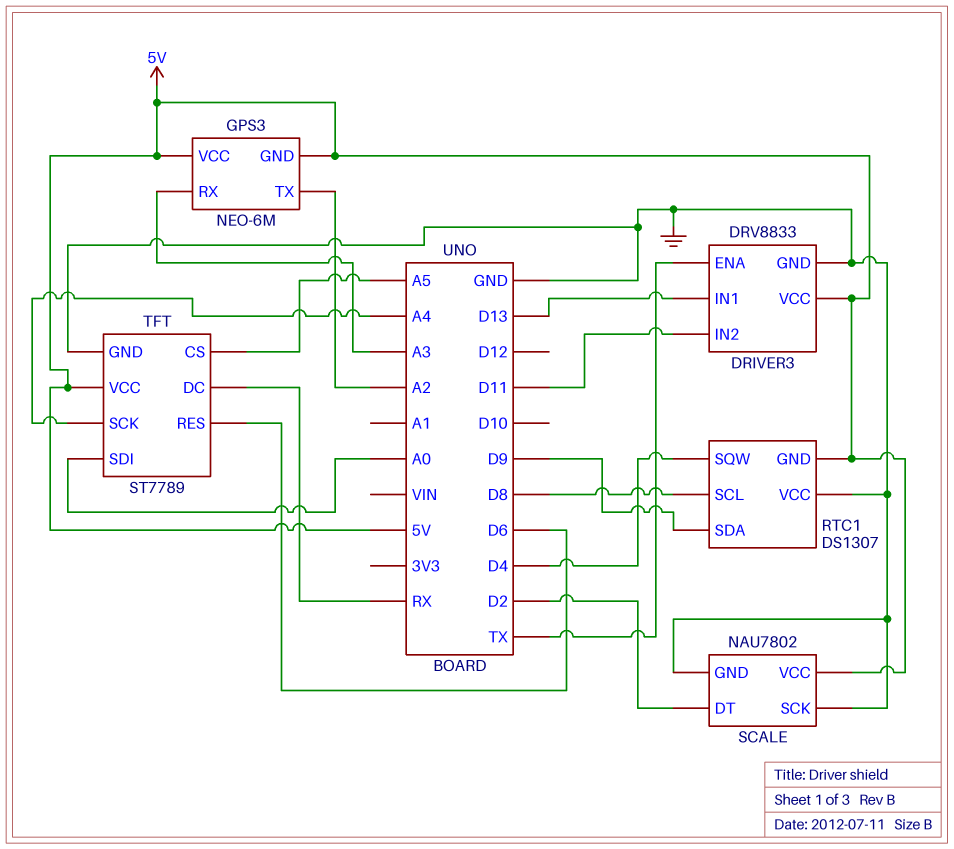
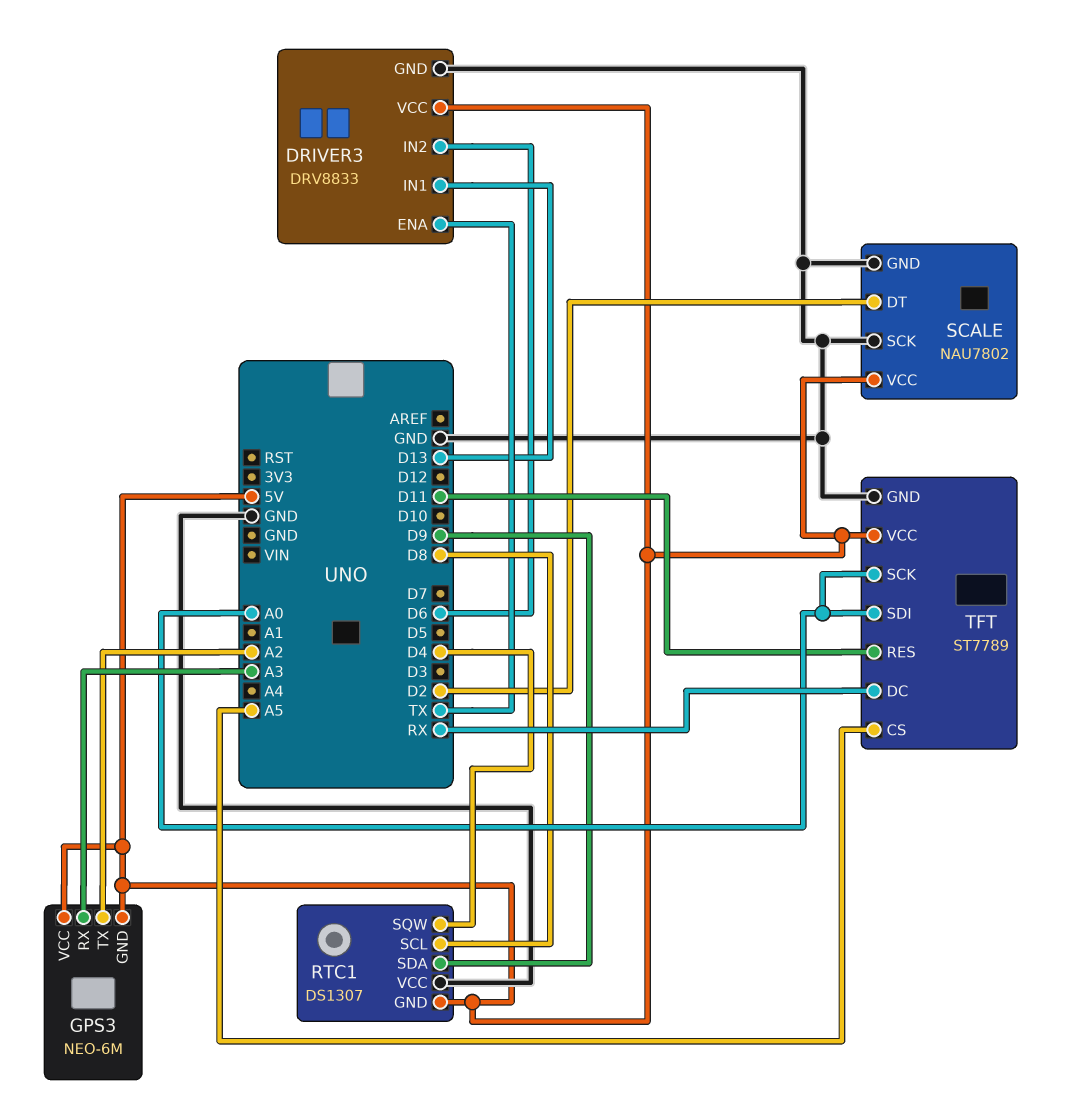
DRIVER3 pin IN2: D11 -> D6
TFT pin RES: D6 -> D11
TFT pin SCK: A4 -> A0

